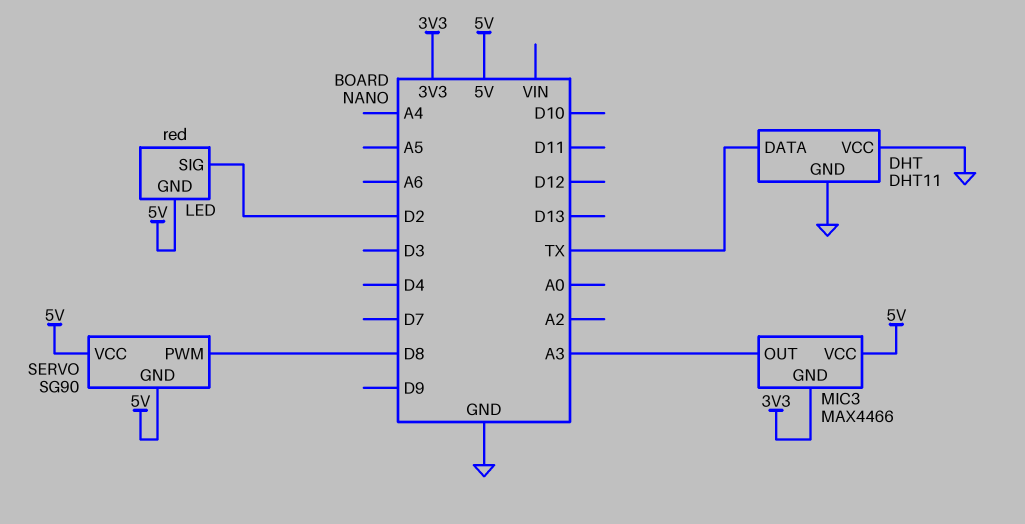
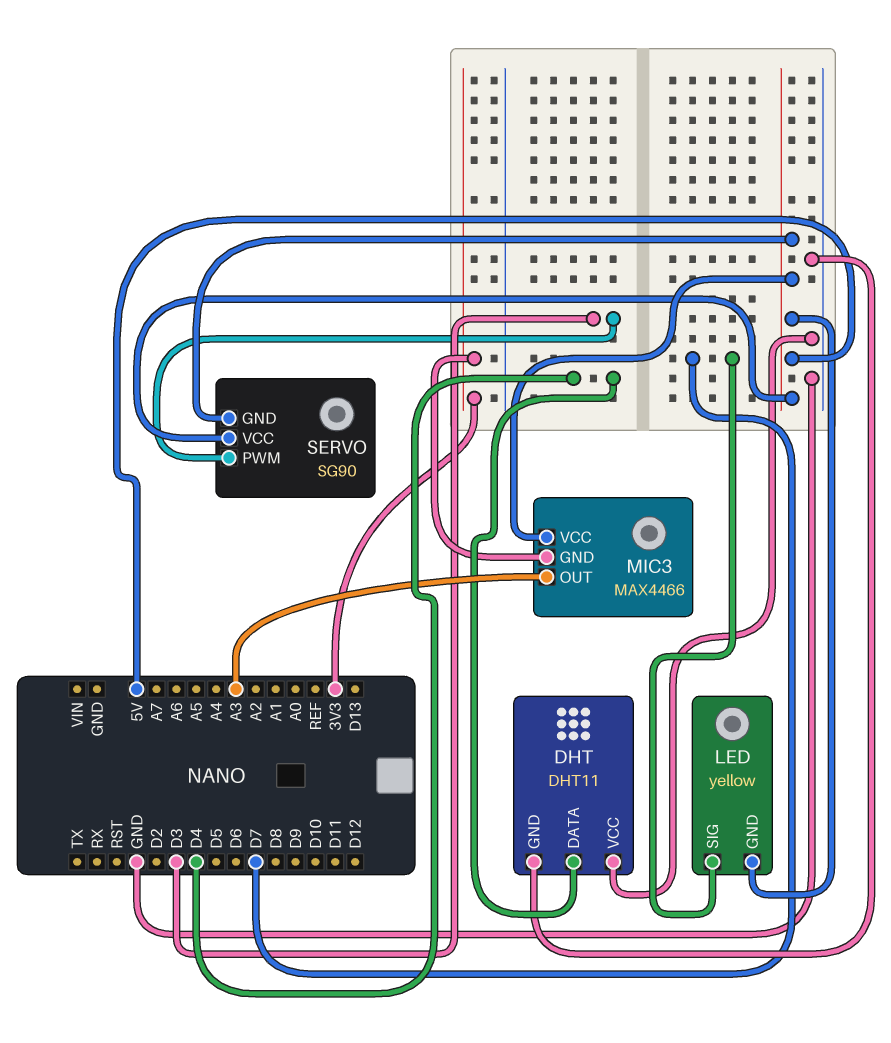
DHT pin DATA: TX -> D4
LED: red -> yellow
LED pin SIG: D2 -> D7
SERVO pin PWM: D8 -> D3

